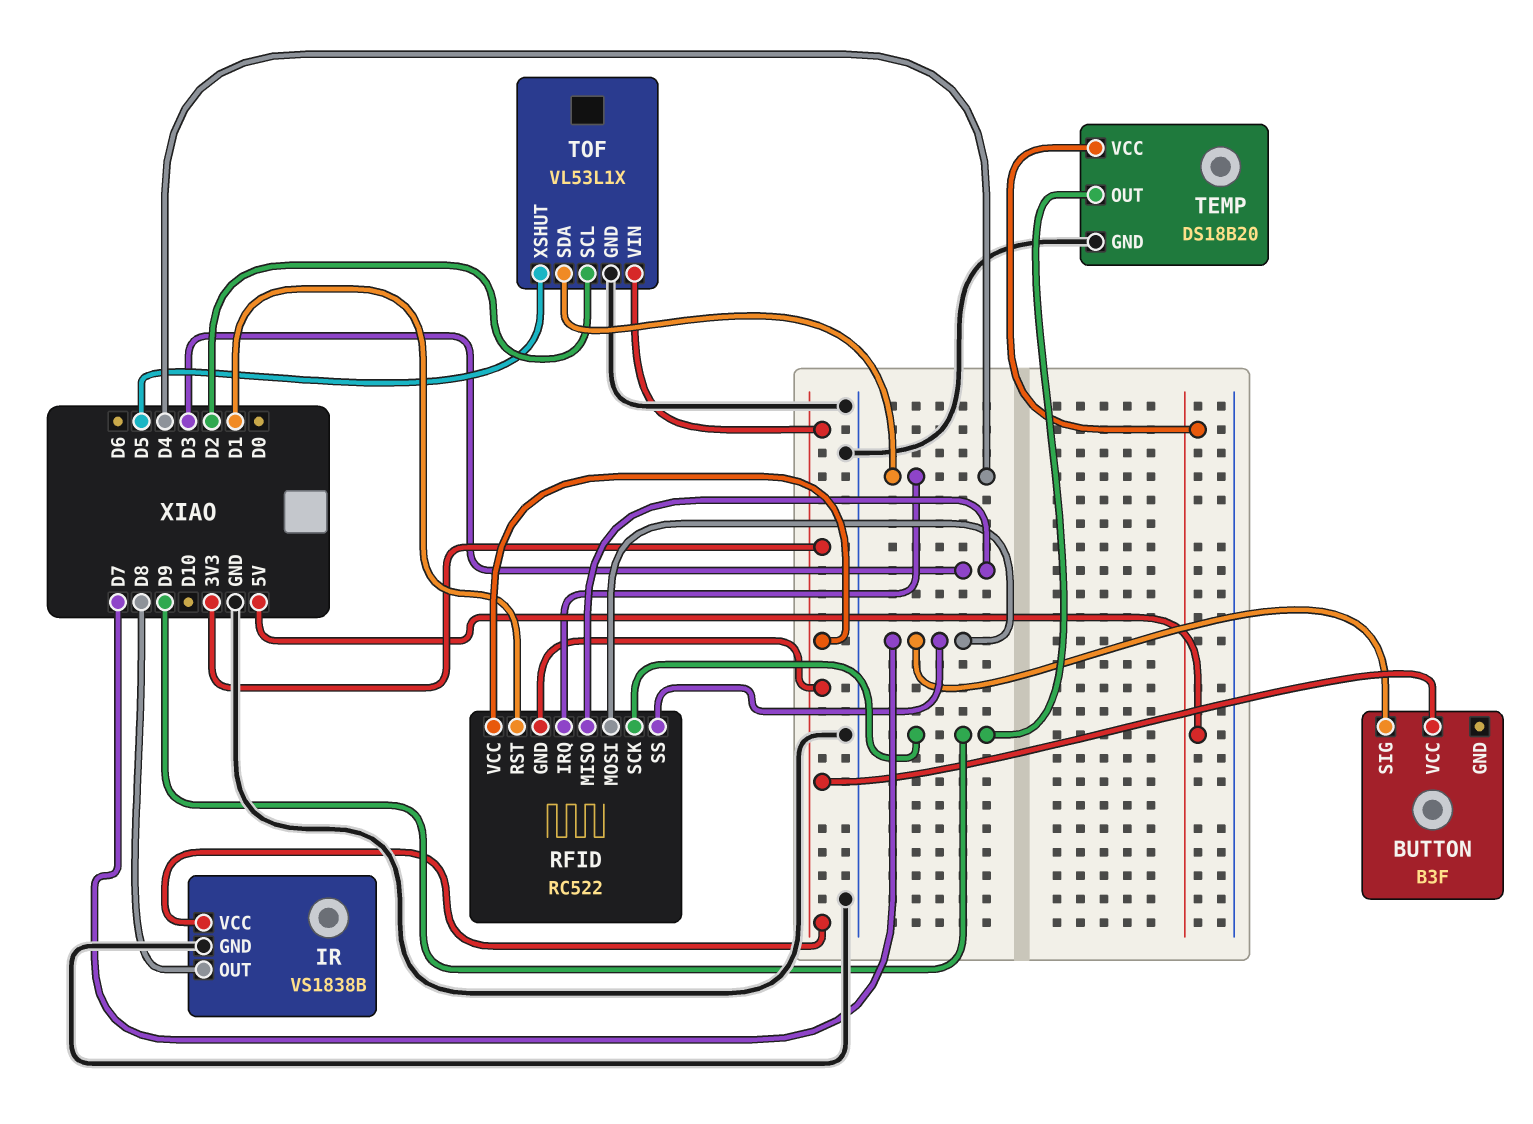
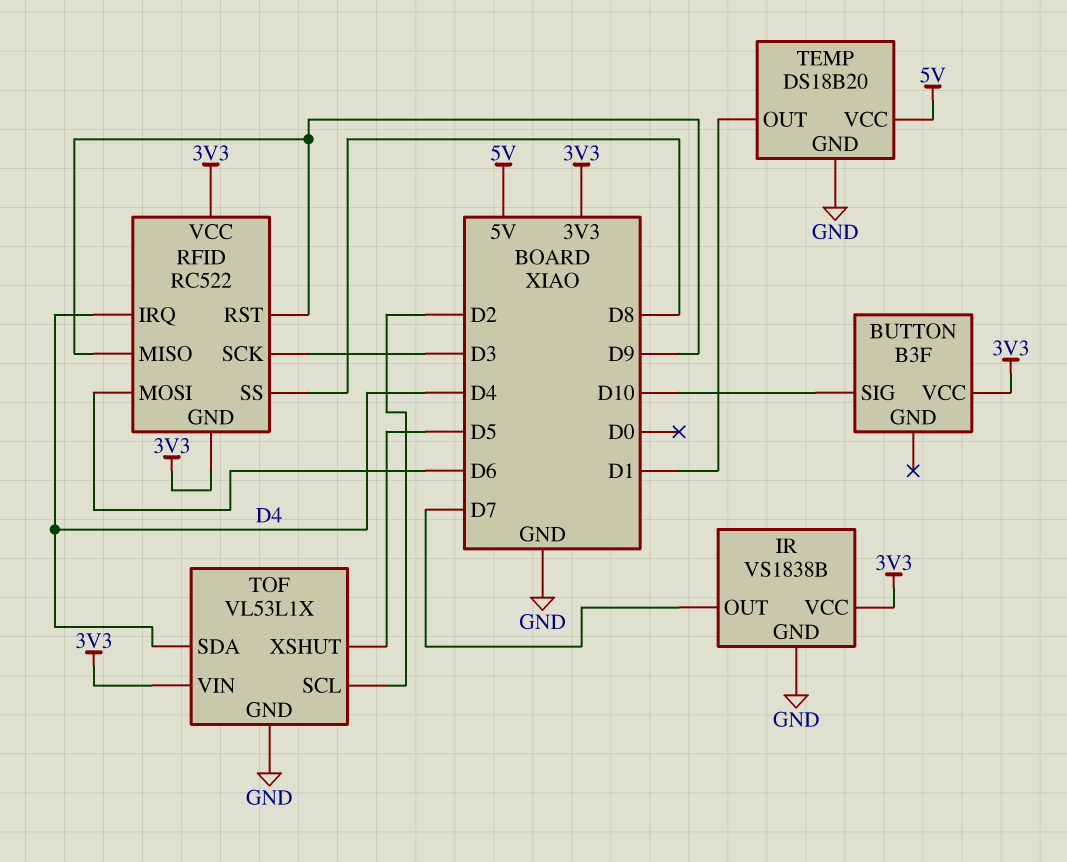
BUTTON pin SIG: D7 -> D10
IR pin OUT: D8 -> D7
RFID pin MISO: D3 -> D9
RFID pin MOSI: D7 -> D6
RFID pin RST: D1 -> D9
RFID pin SCK: D9 -> D3
RFID pin SS: D7 -> D8
TEMP pin OUT: D9 -> D1

